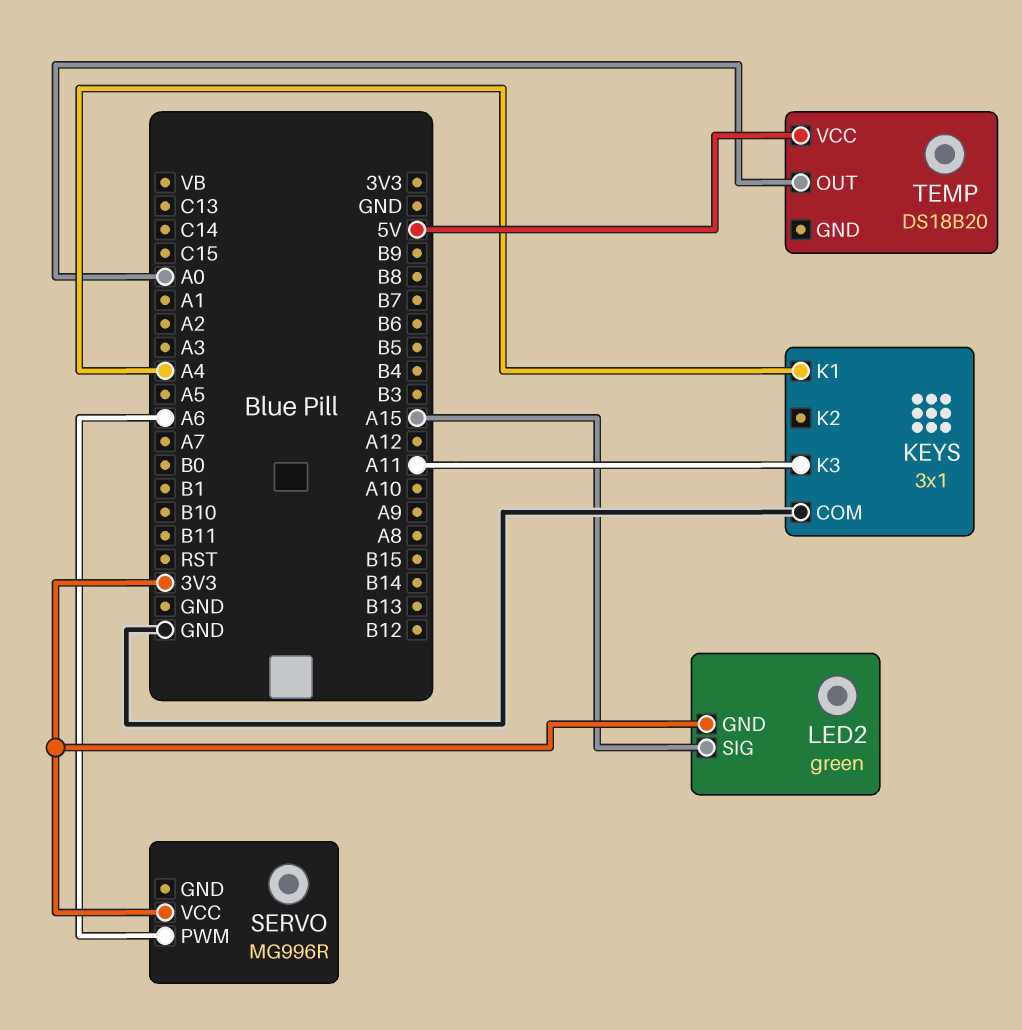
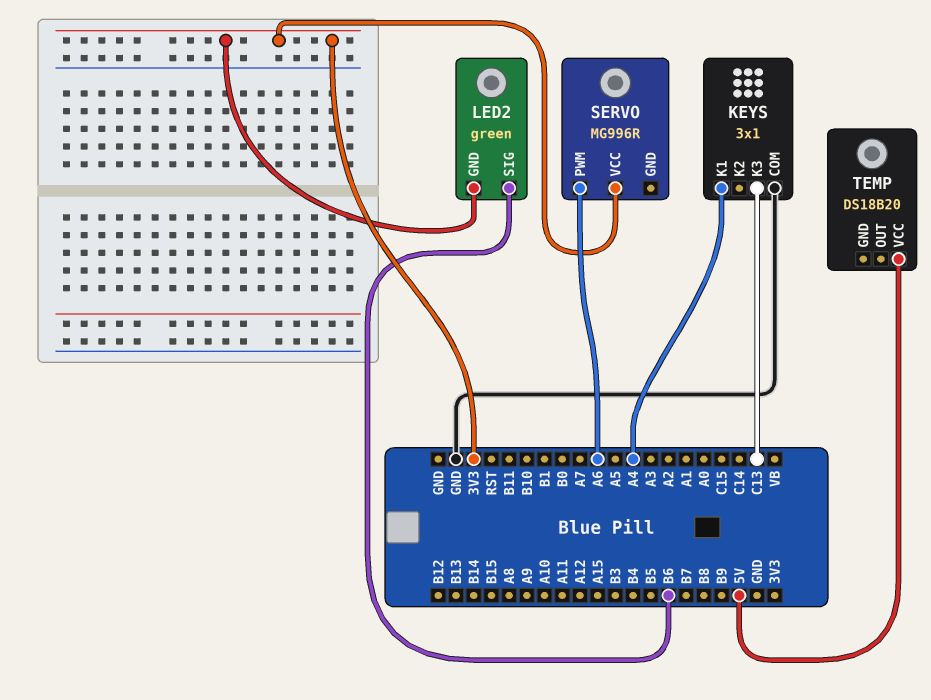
KEYS pin K3: A11 -> C13
LED2 pin SIG: A15 -> B6
TEMP pin OUT: A0 -> none

